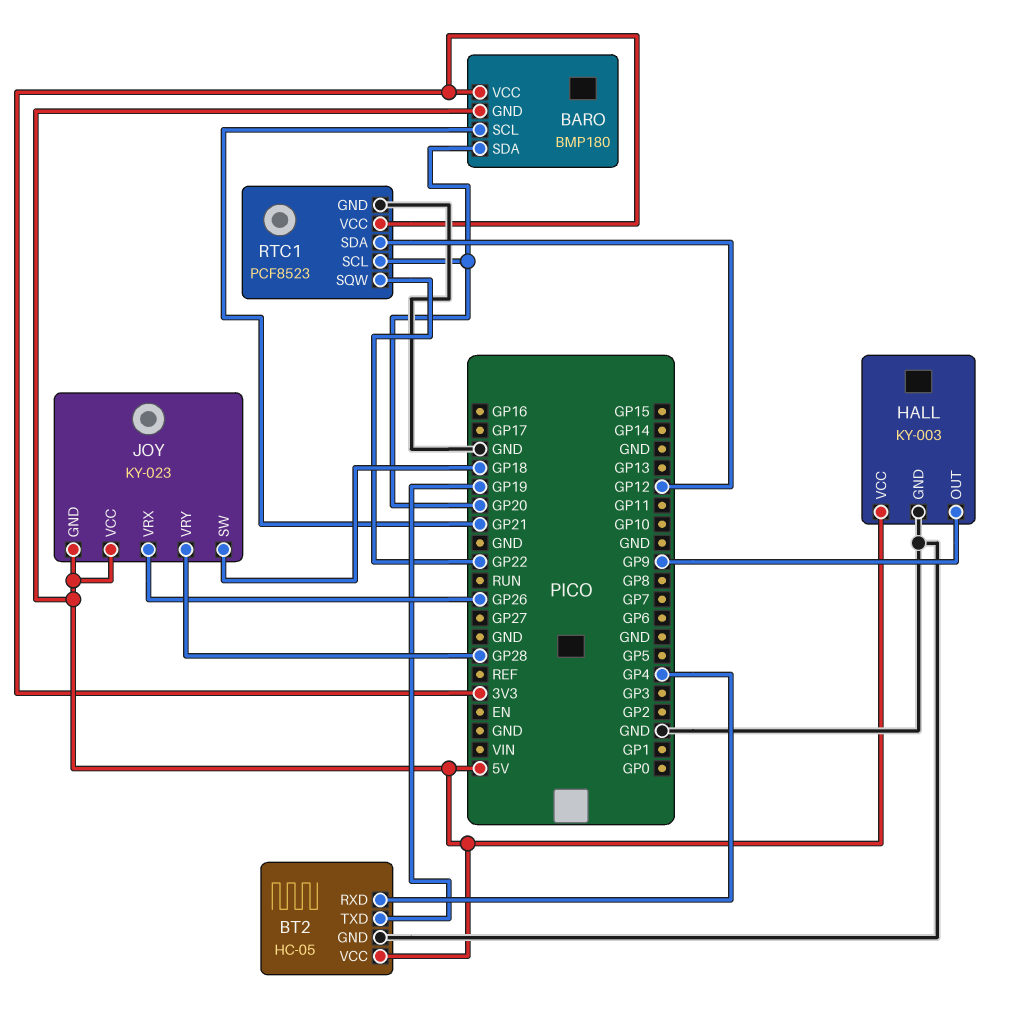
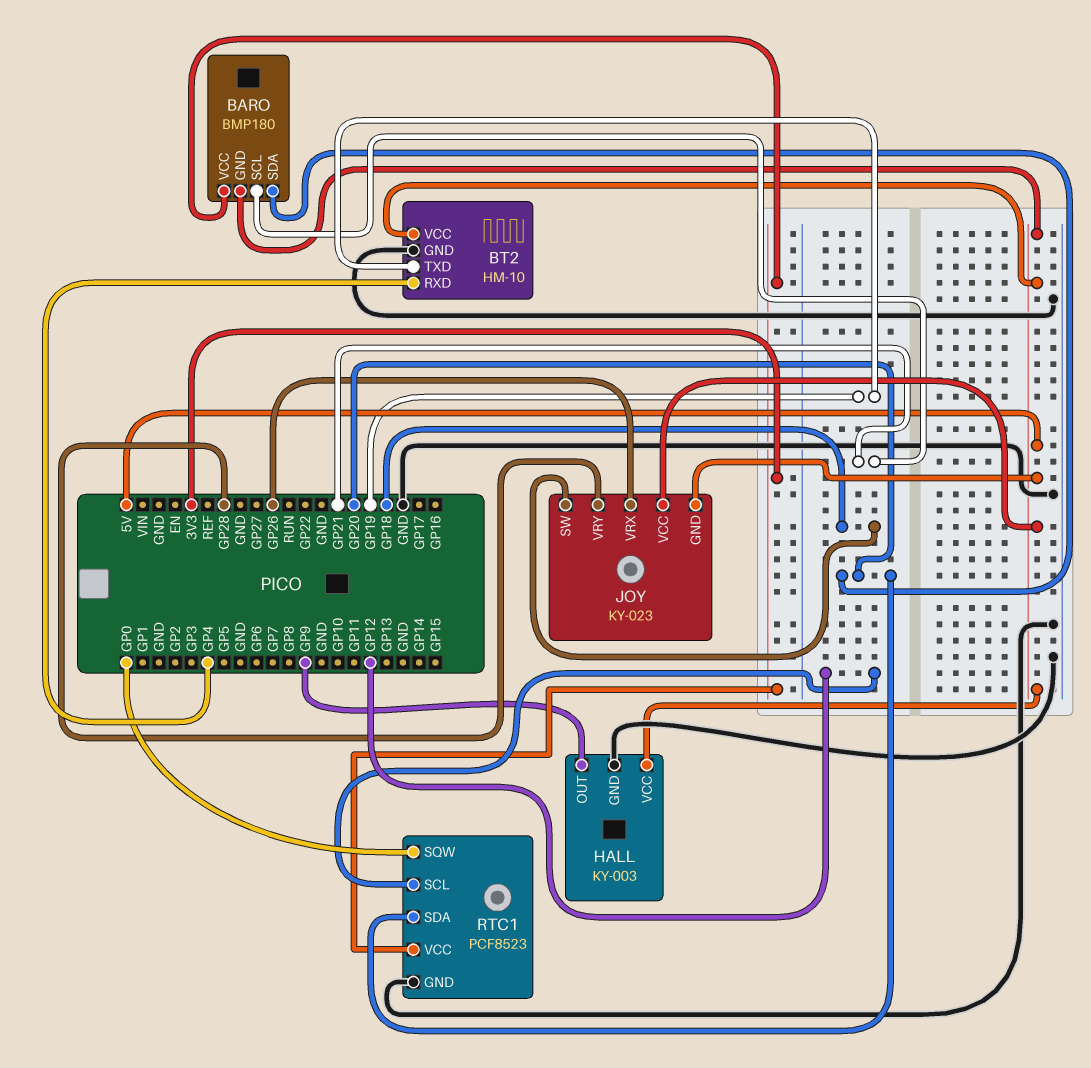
BT2: HC-05 -> HM-10
RTC1 pin SCL: GP20 -> GP12
RTC1 pin SDA: GP12 -> GP20
RTC1 pin SQW: GP22 -> GP0

